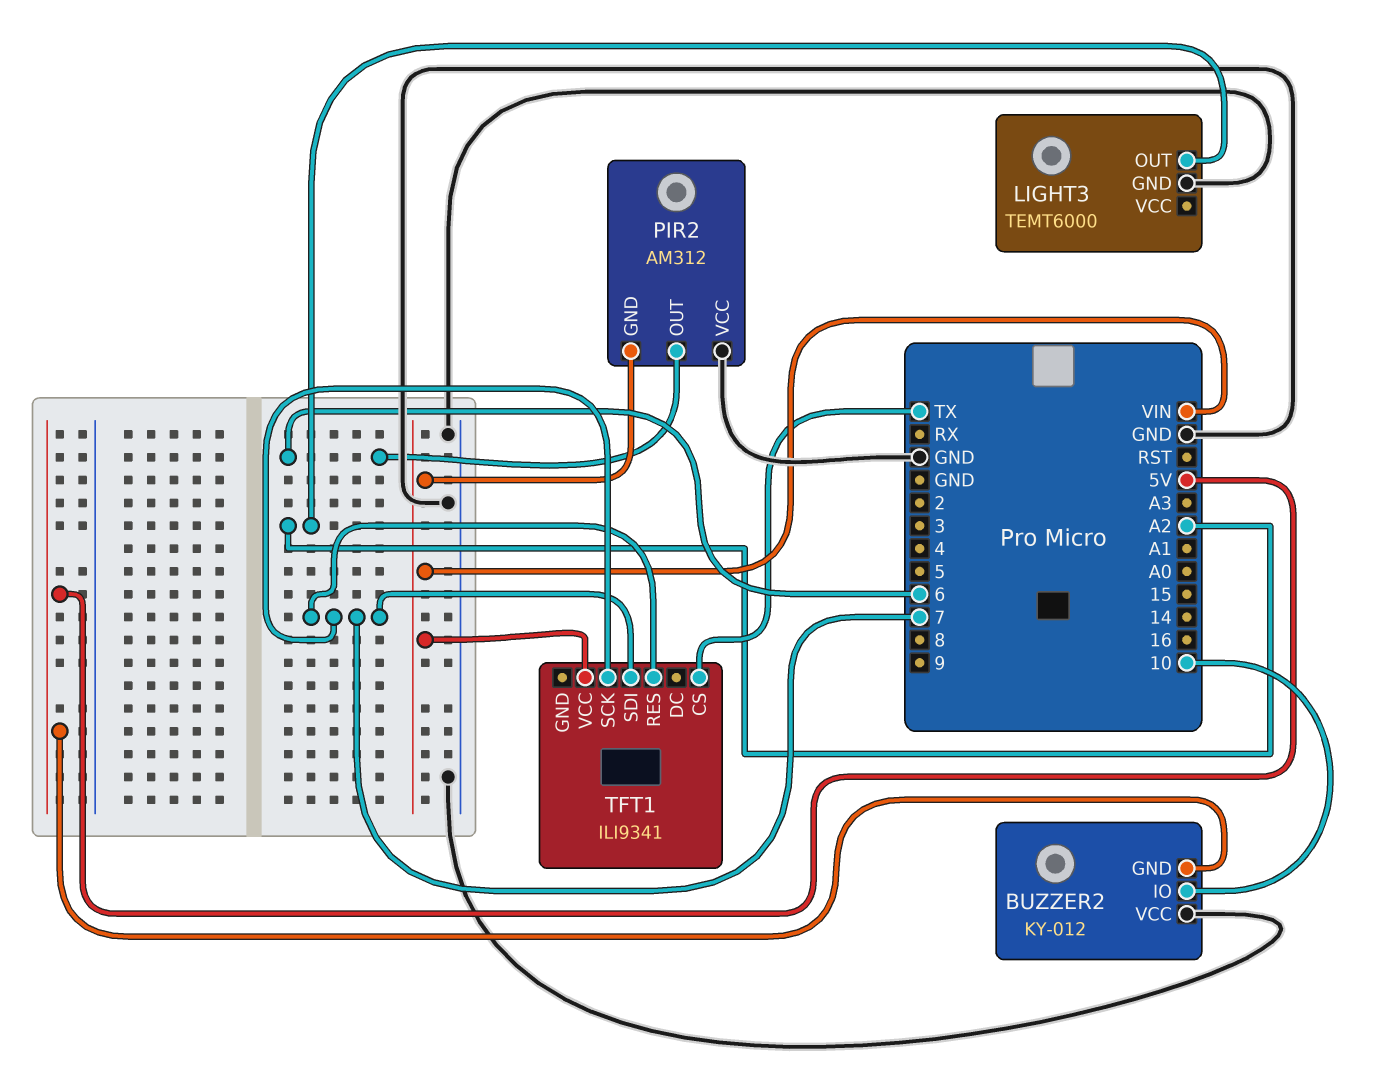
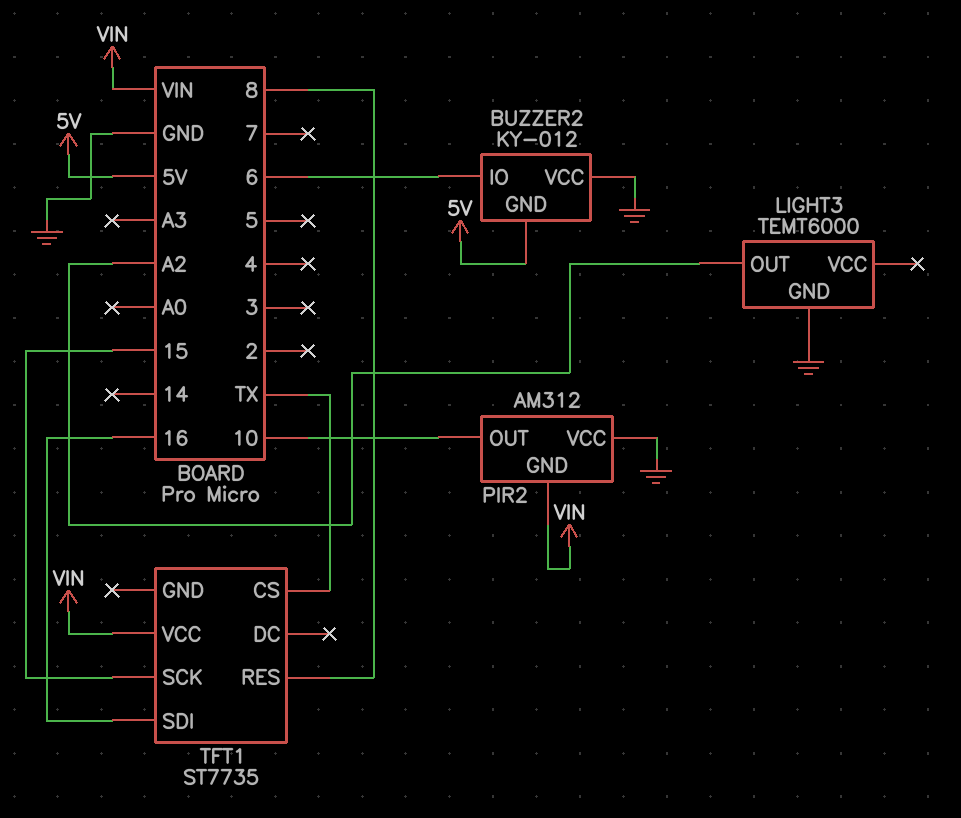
BUZZER2 pin IO: 10 -> 6
PIR2 pin OUT: 6 -> 10
TFT1: ILI9341 -> ST7735
TFT1 pin RES: 7 -> 8
TFT1 pin SCK: 7 -> 15
TFT1 pin SDI: 7 -> 16

